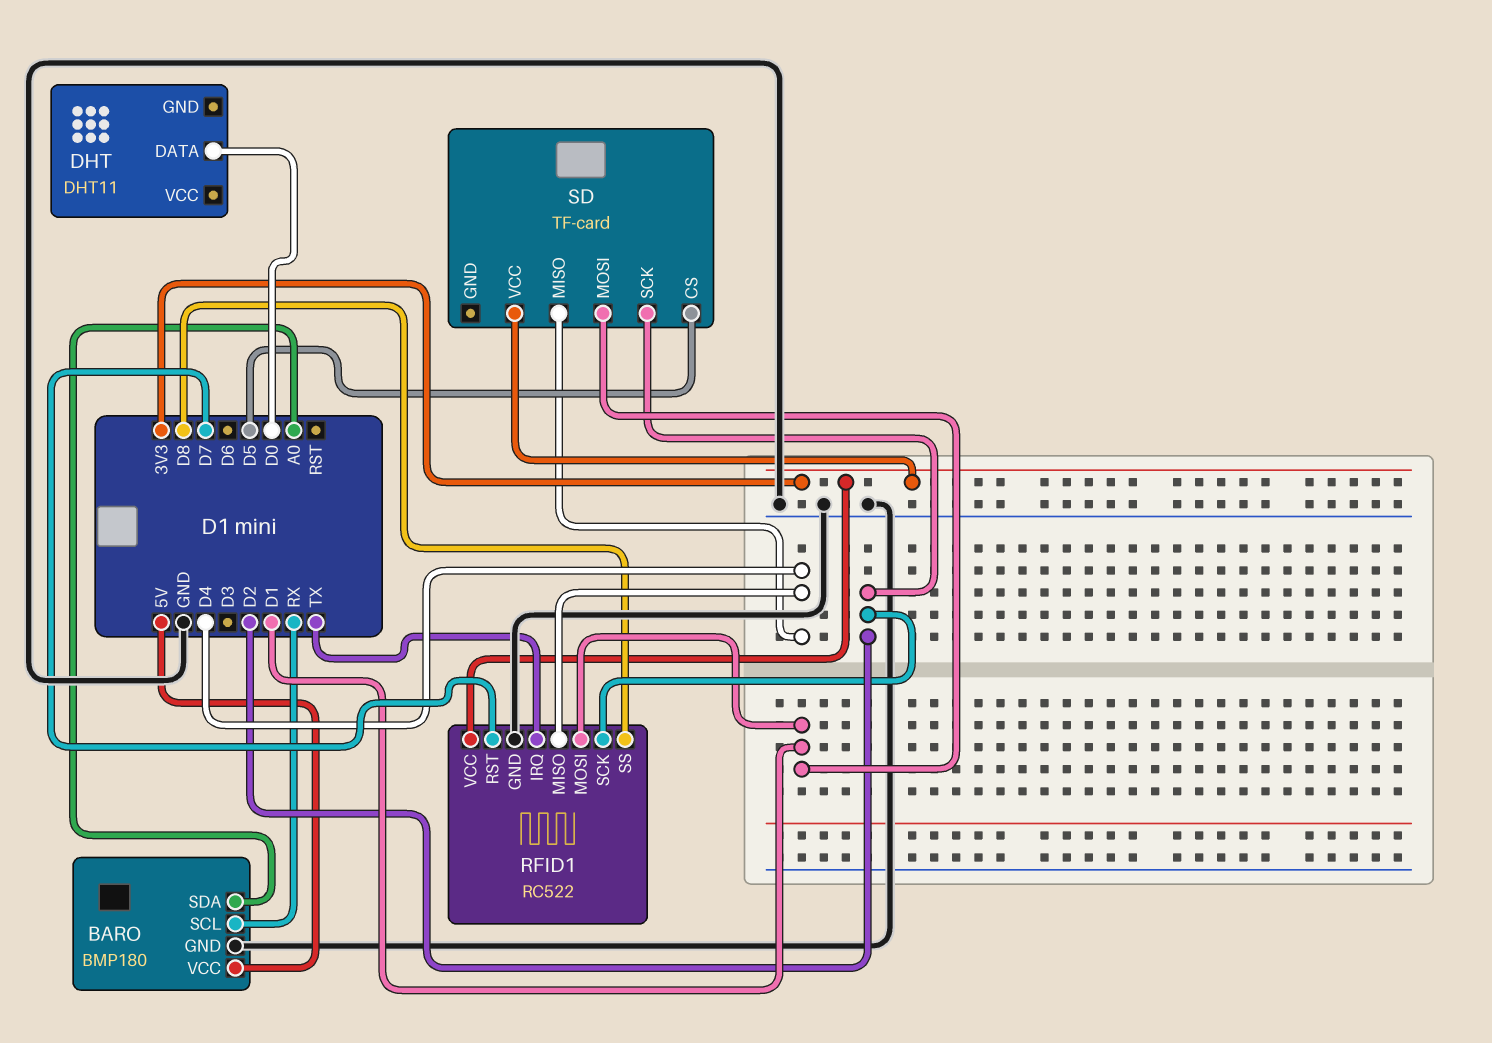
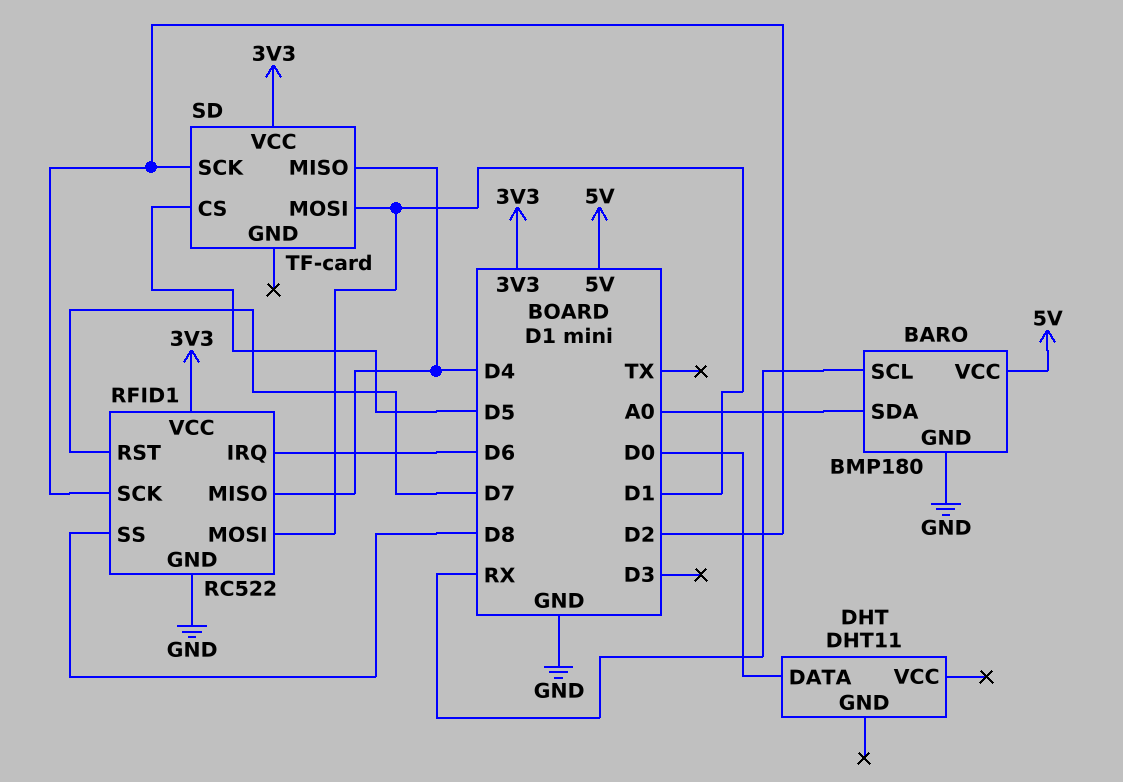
RFID1 pin IRQ: TX -> D6

